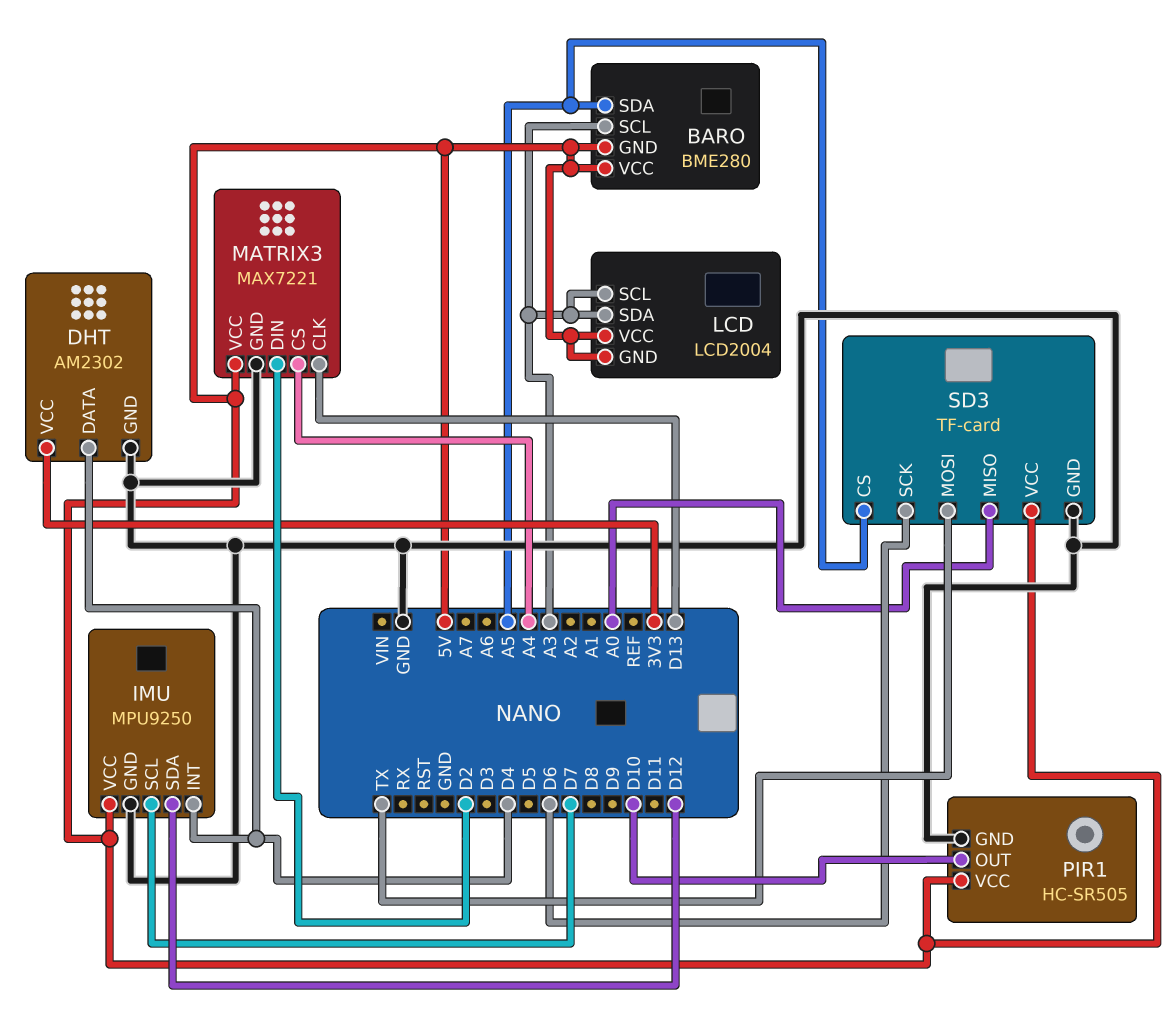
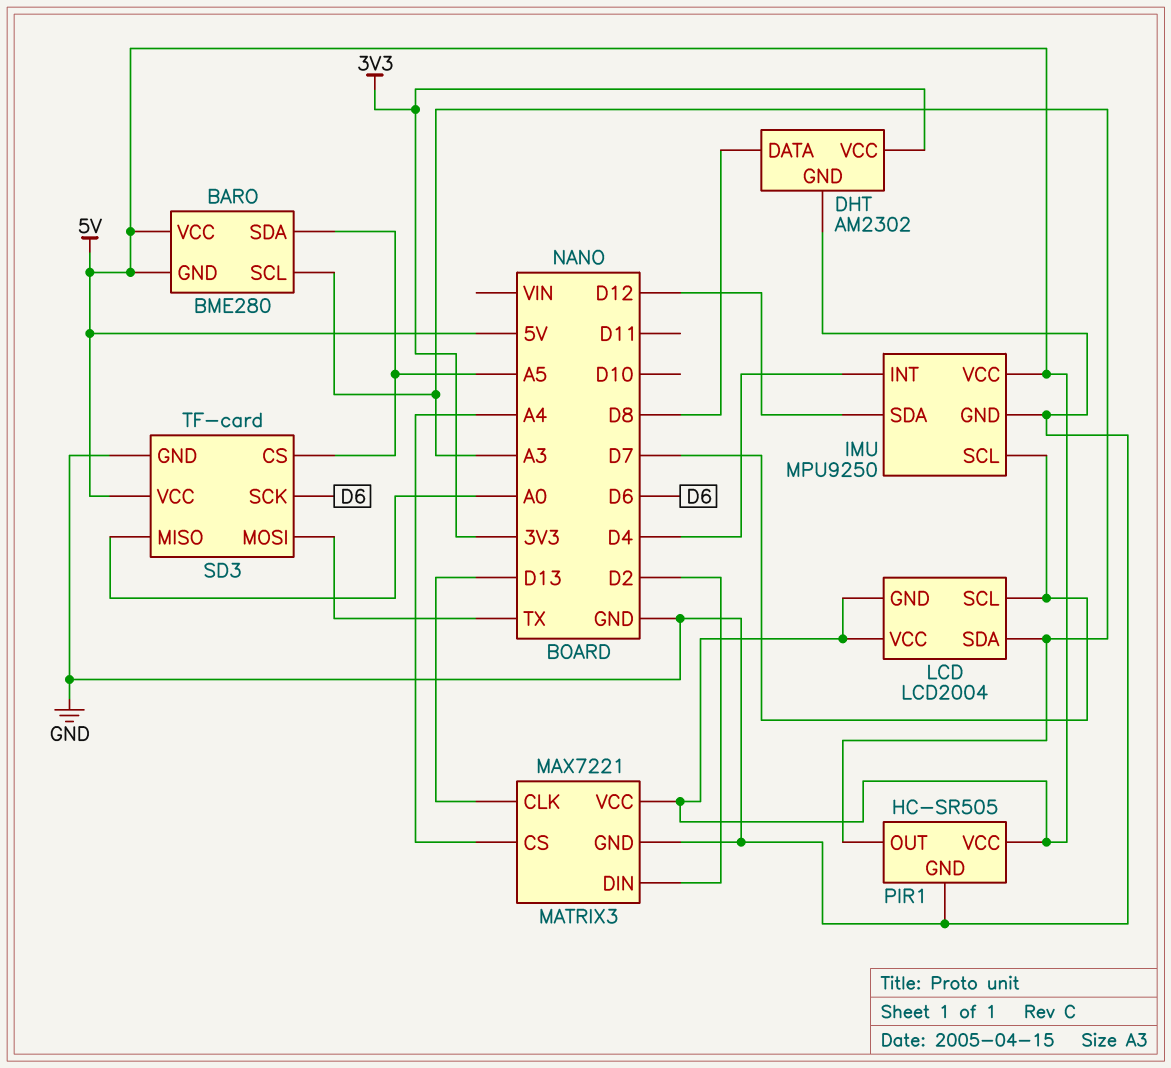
DHT pin DATA: D4 -> D8
LCD pin SCL: A3 -> D7
PIR1 pin OUT: D10 -> A3

